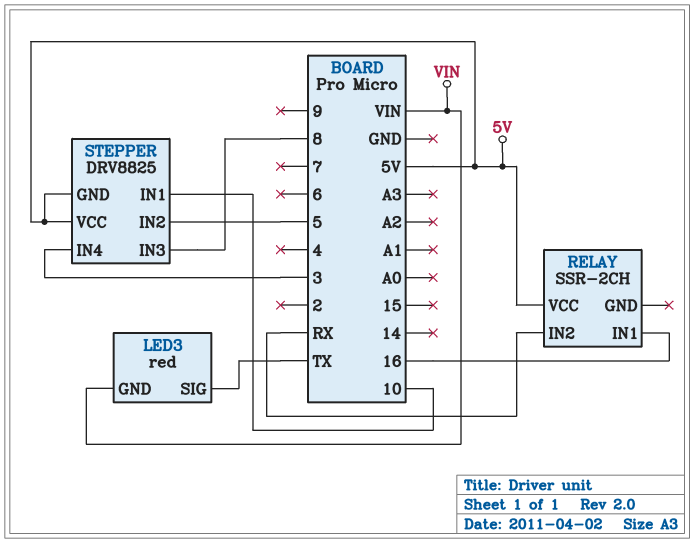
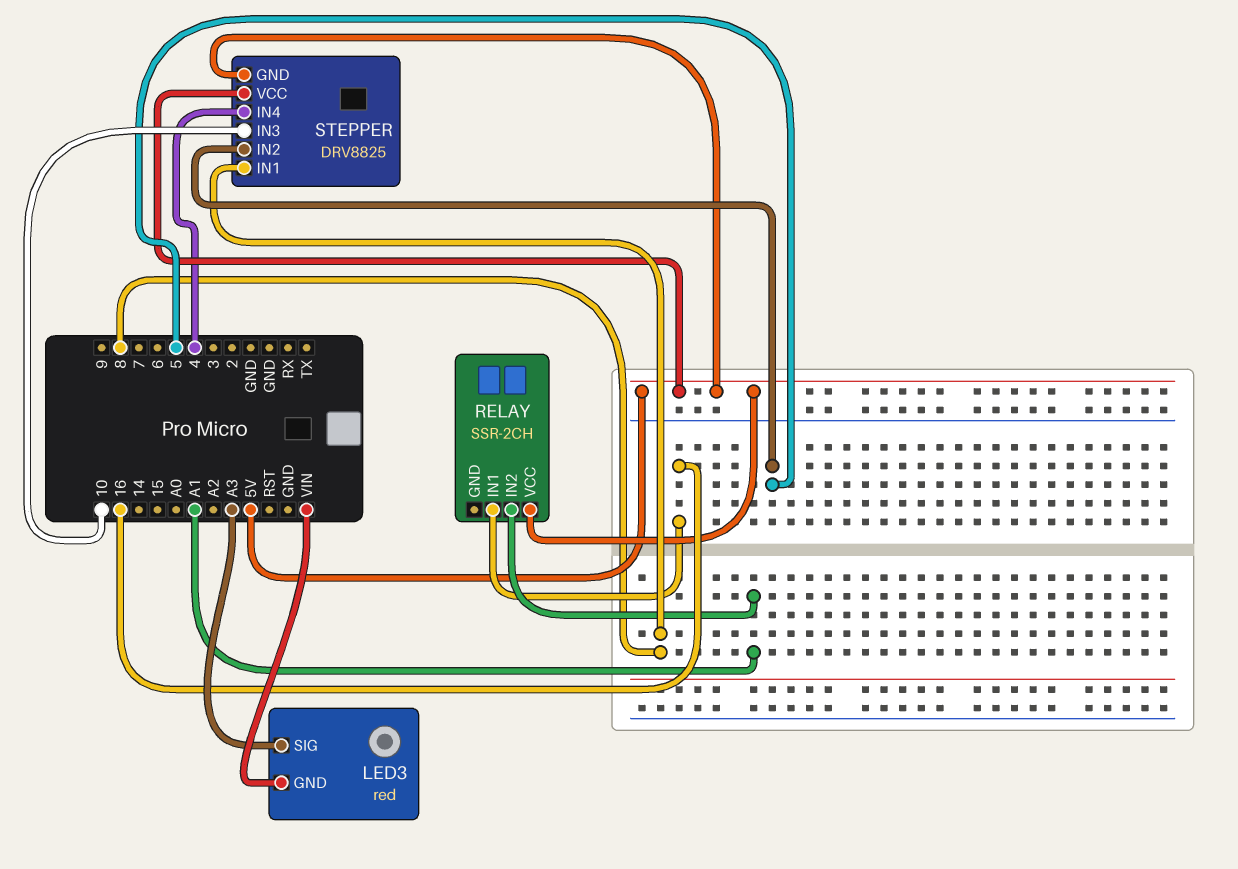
LED3 pin SIG: TX -> A3
RELAY pin IN2: RX -> A1
STEPPER pin IN1: 10 -> 8
STEPPER pin IN3: 8 -> 10
STEPPER pin IN4: 3 -> 4

